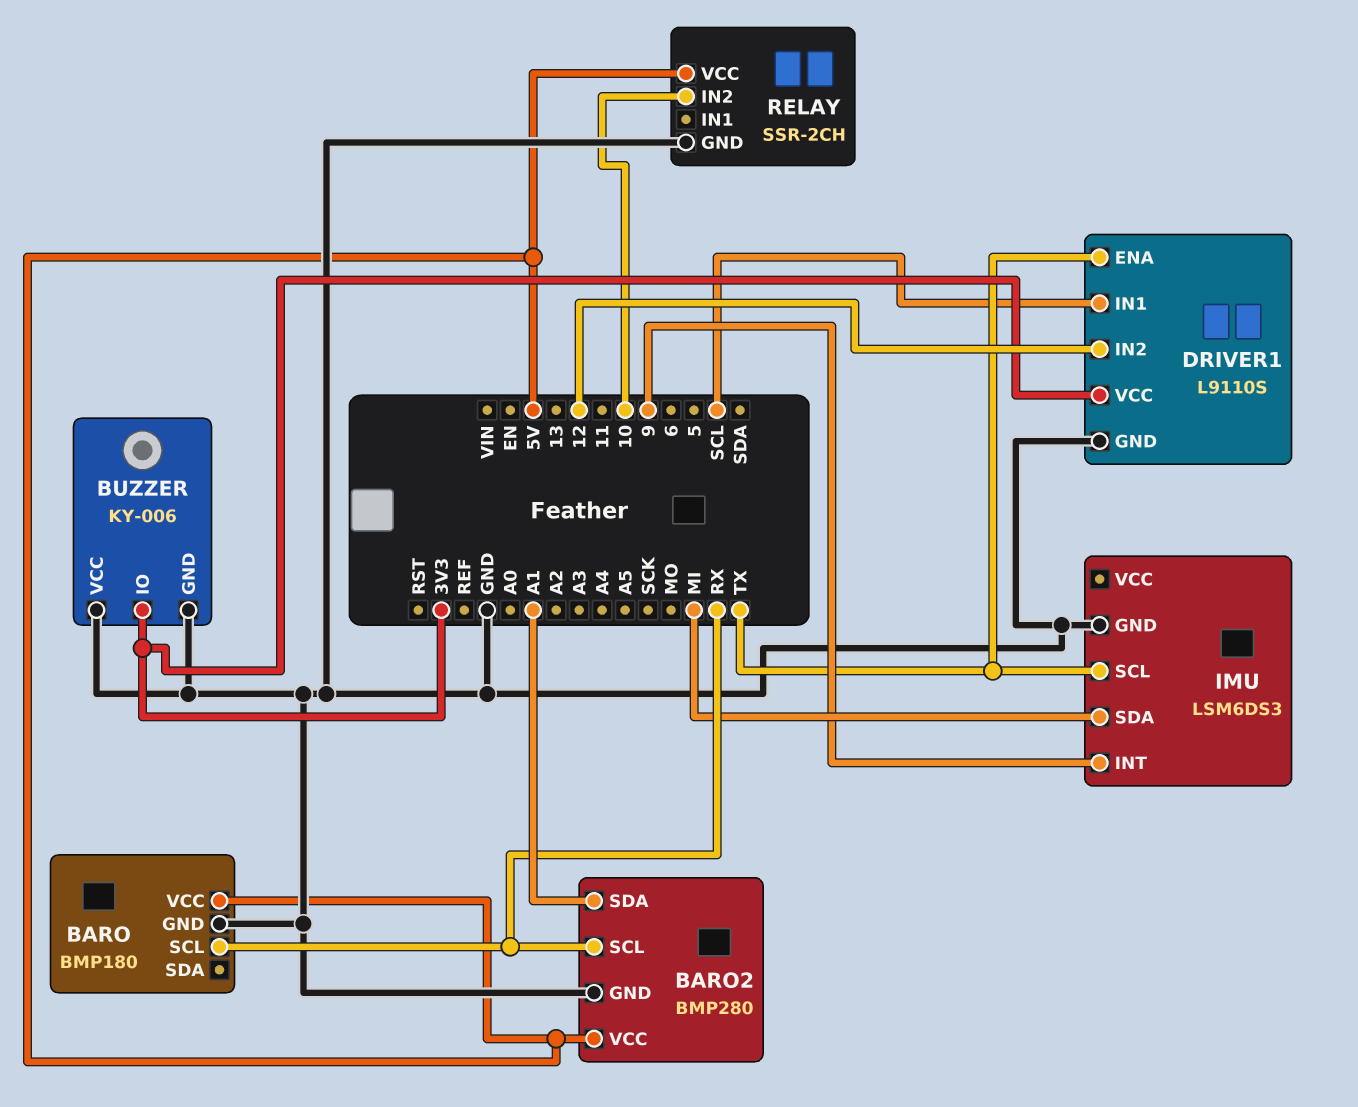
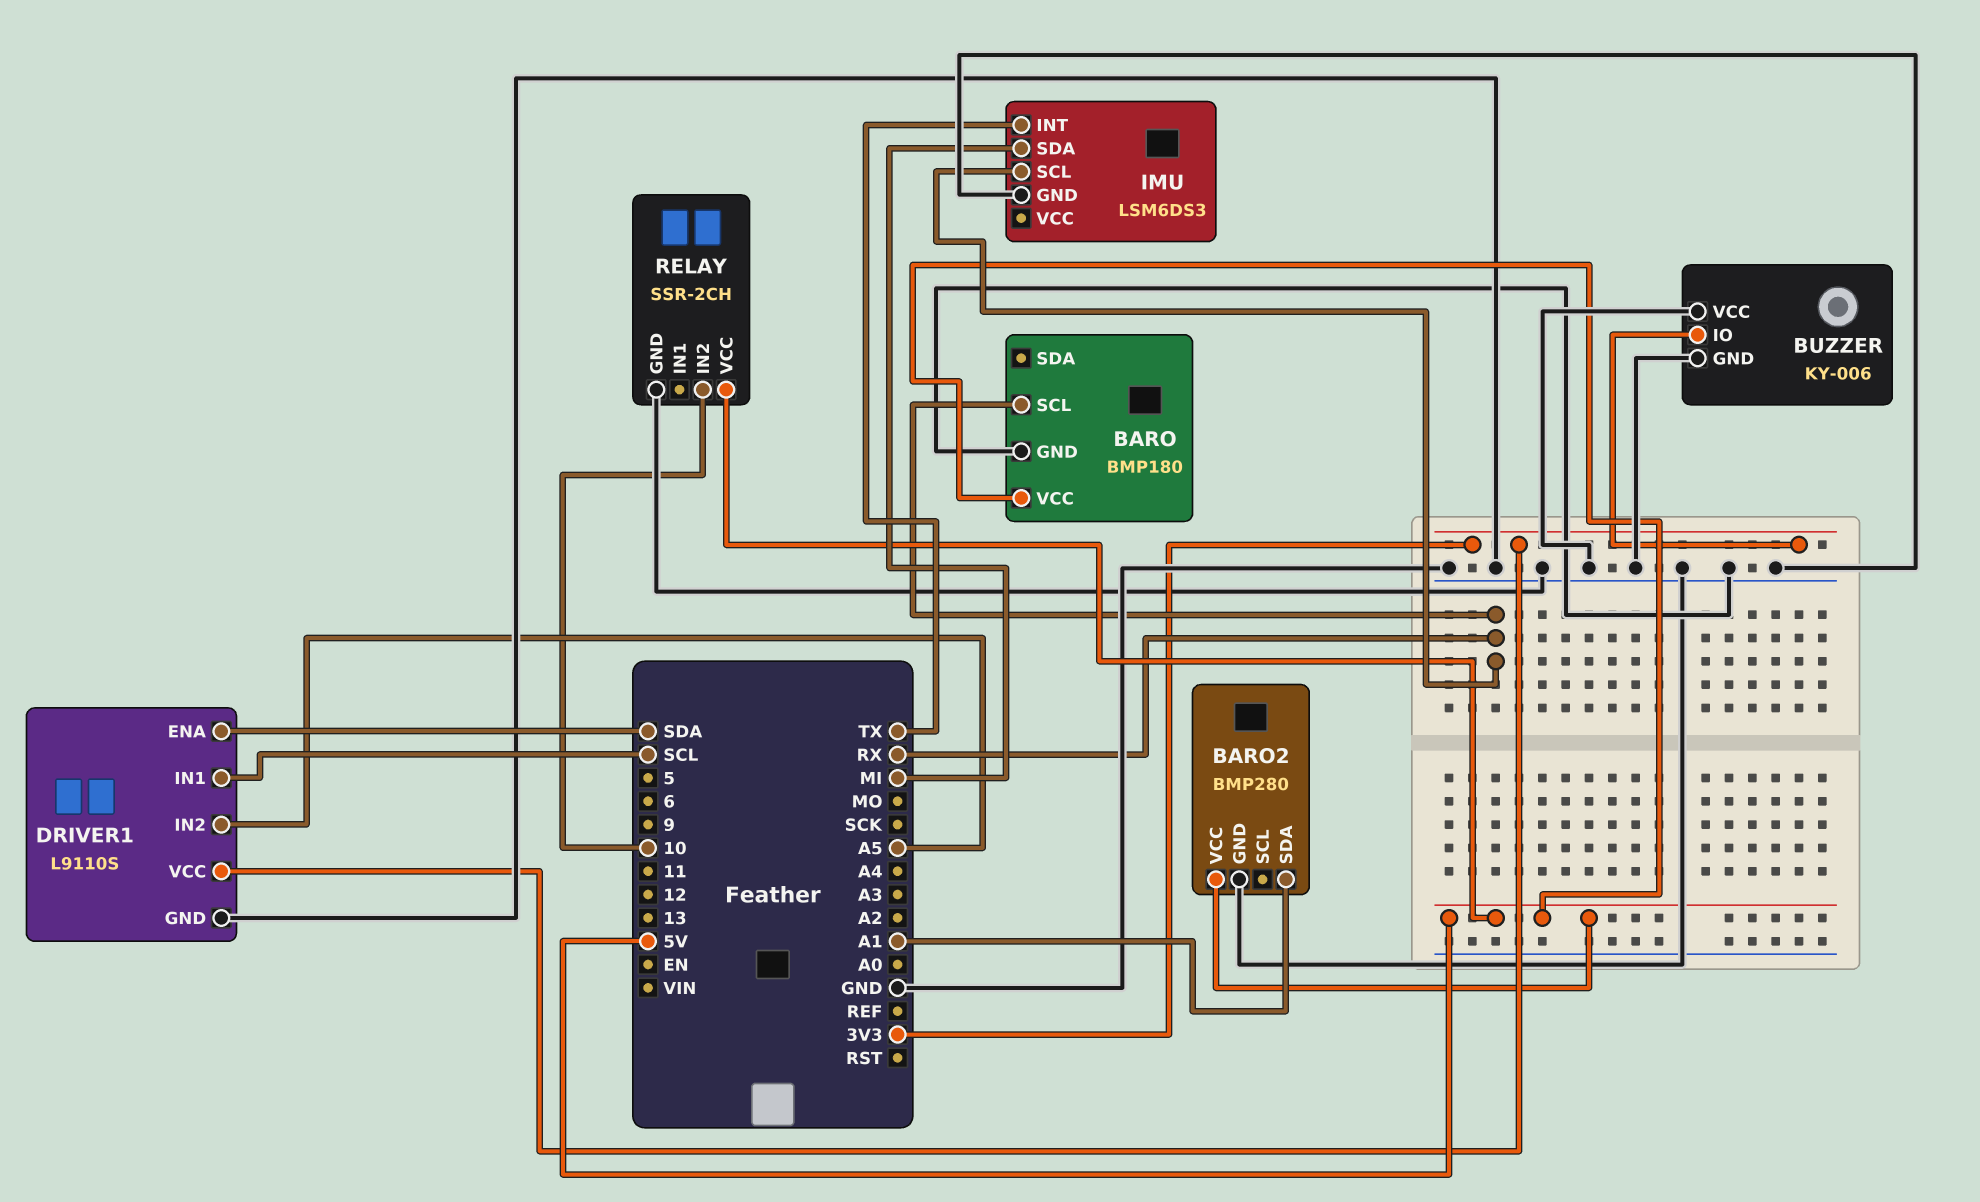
BARO2 pin SCL: RX -> none
DRIVER1 pin ENA: TX -> SDA
DRIVER1 pin IN2: 12 -> A5
IMU pin INT: 9 -> TX
IMU pin SCL: TX -> RX

